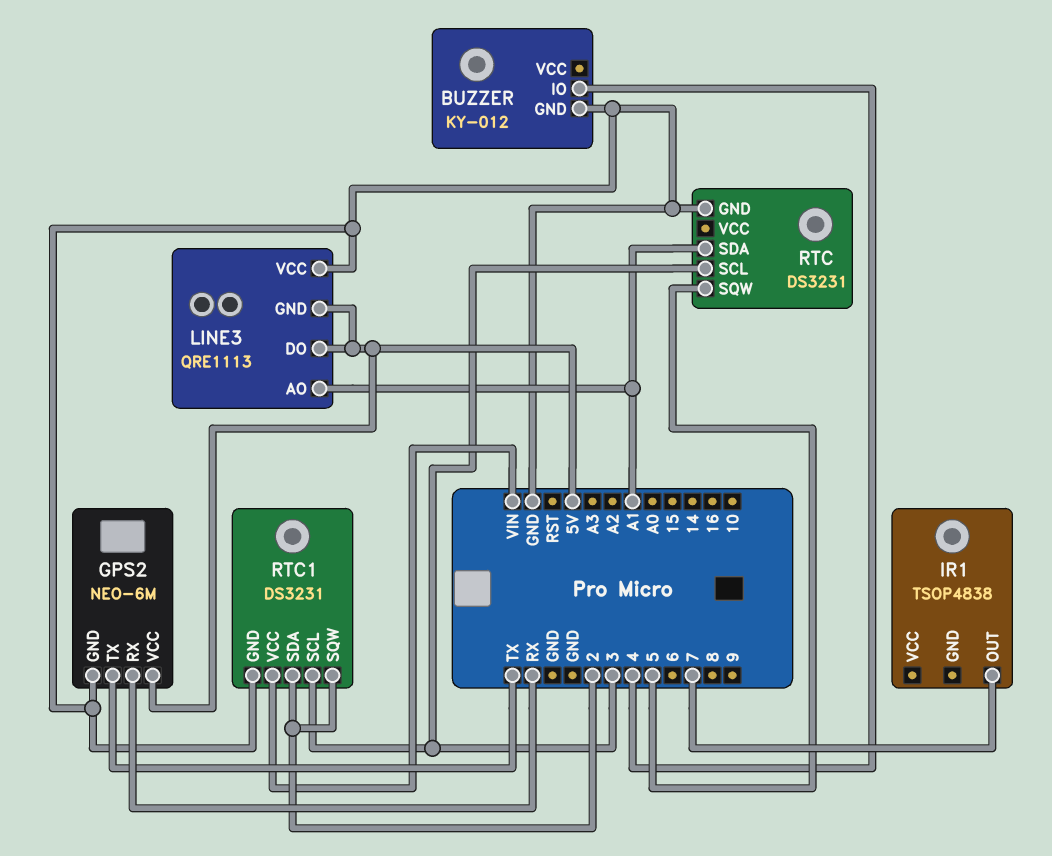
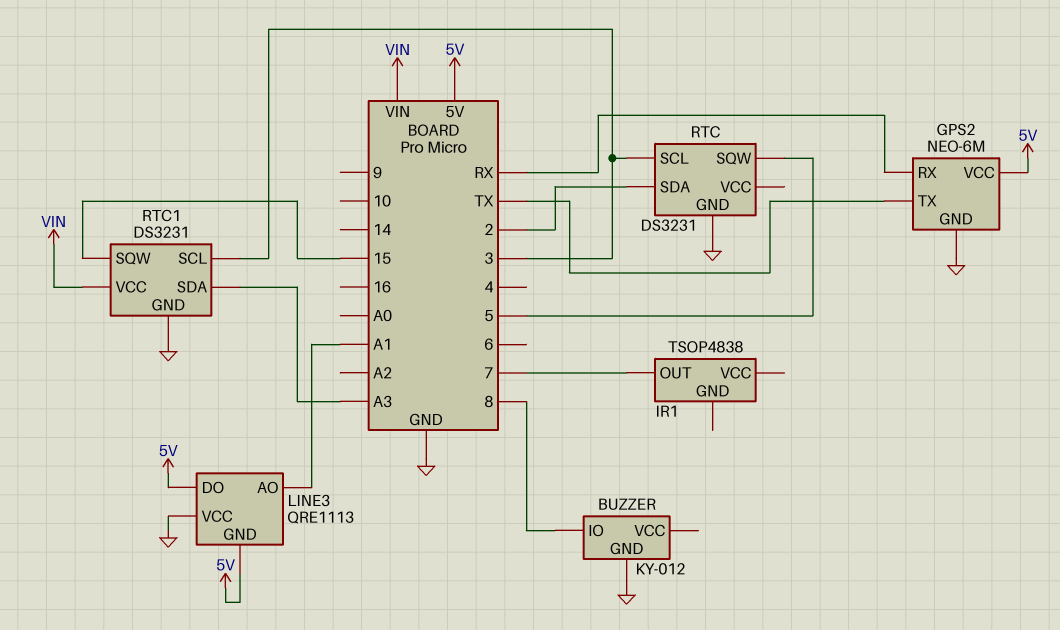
BUZZER pin IO: 4 -> 8
RTC pin SDA: A1 -> 2
RTC1 pin SDA: 2 -> A3
RTC1 pin SQW: 2 -> 15

